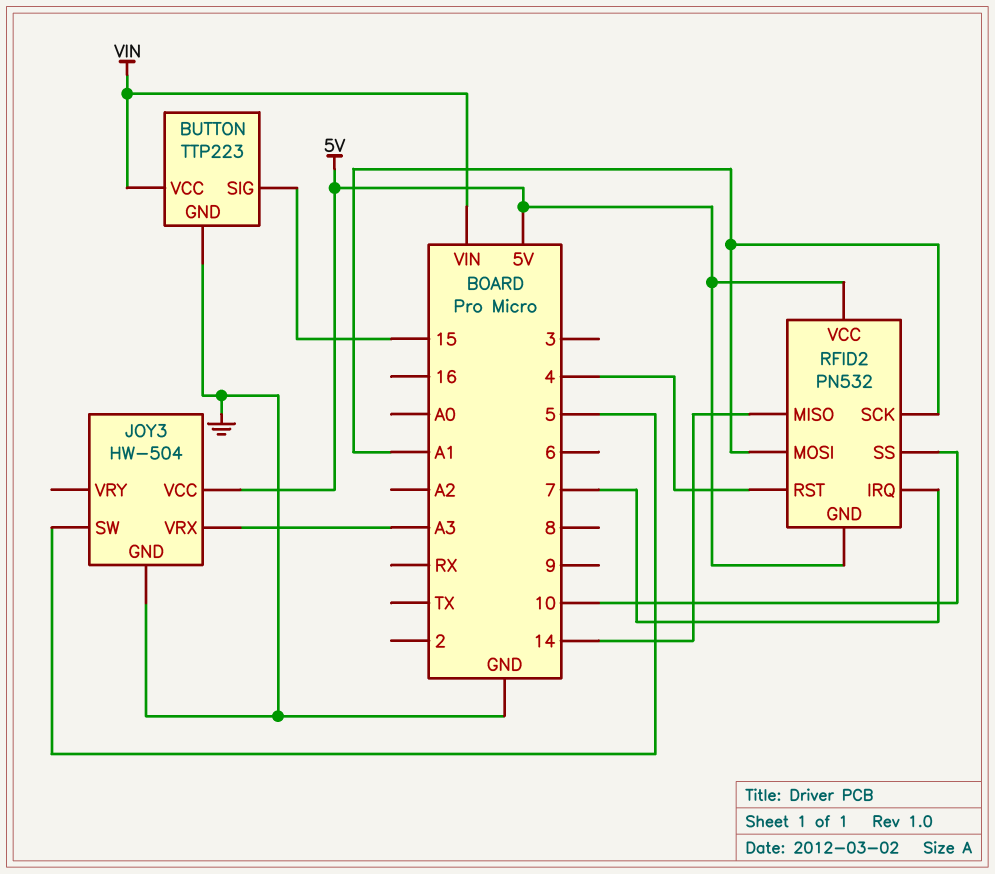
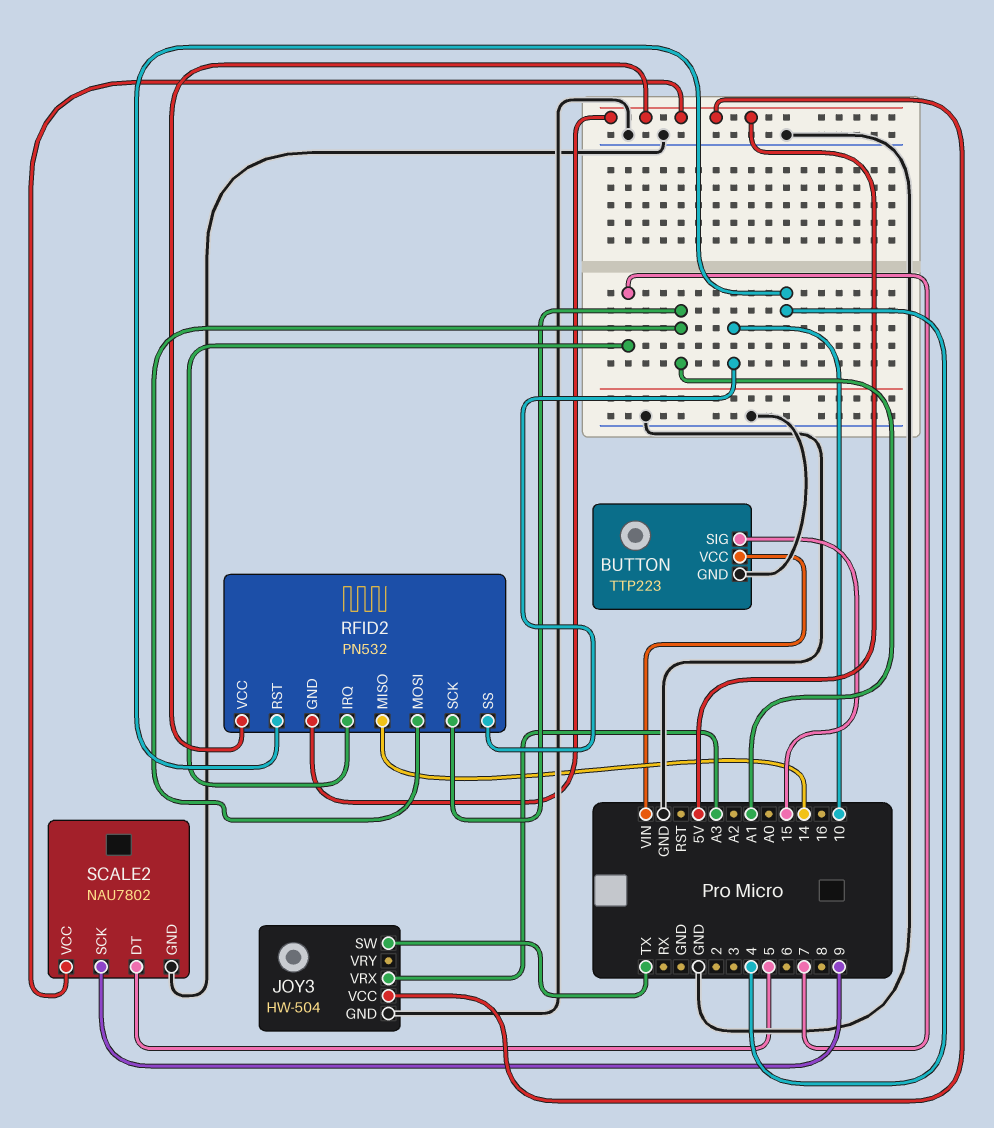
JOY3 pin SW: 5 -> TX
SCALE2: none -> NAU7802
SCALE2 pin DT: none -> 5
SCALE2 pin GND: none -> GND
SCALE2 pin SCK: none -> 9
SCALE2 pin VCC: none -> 5V

